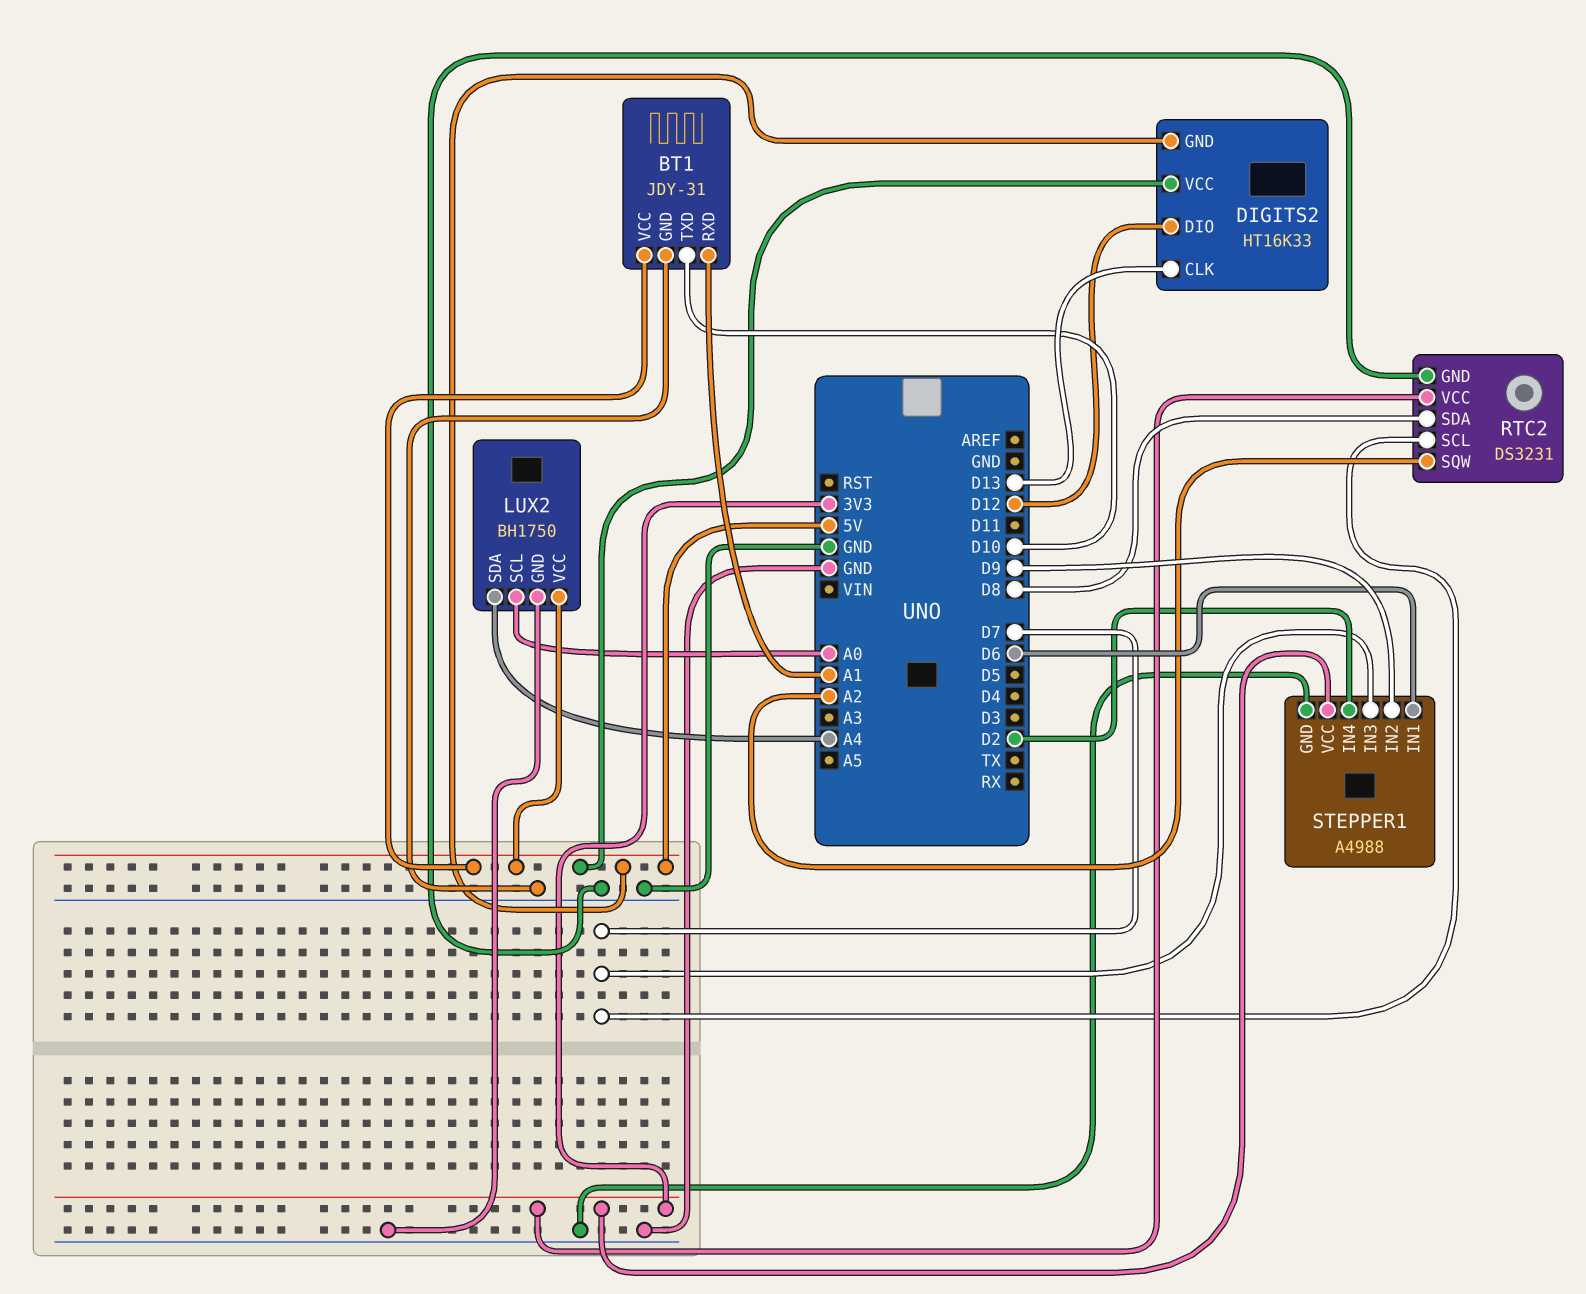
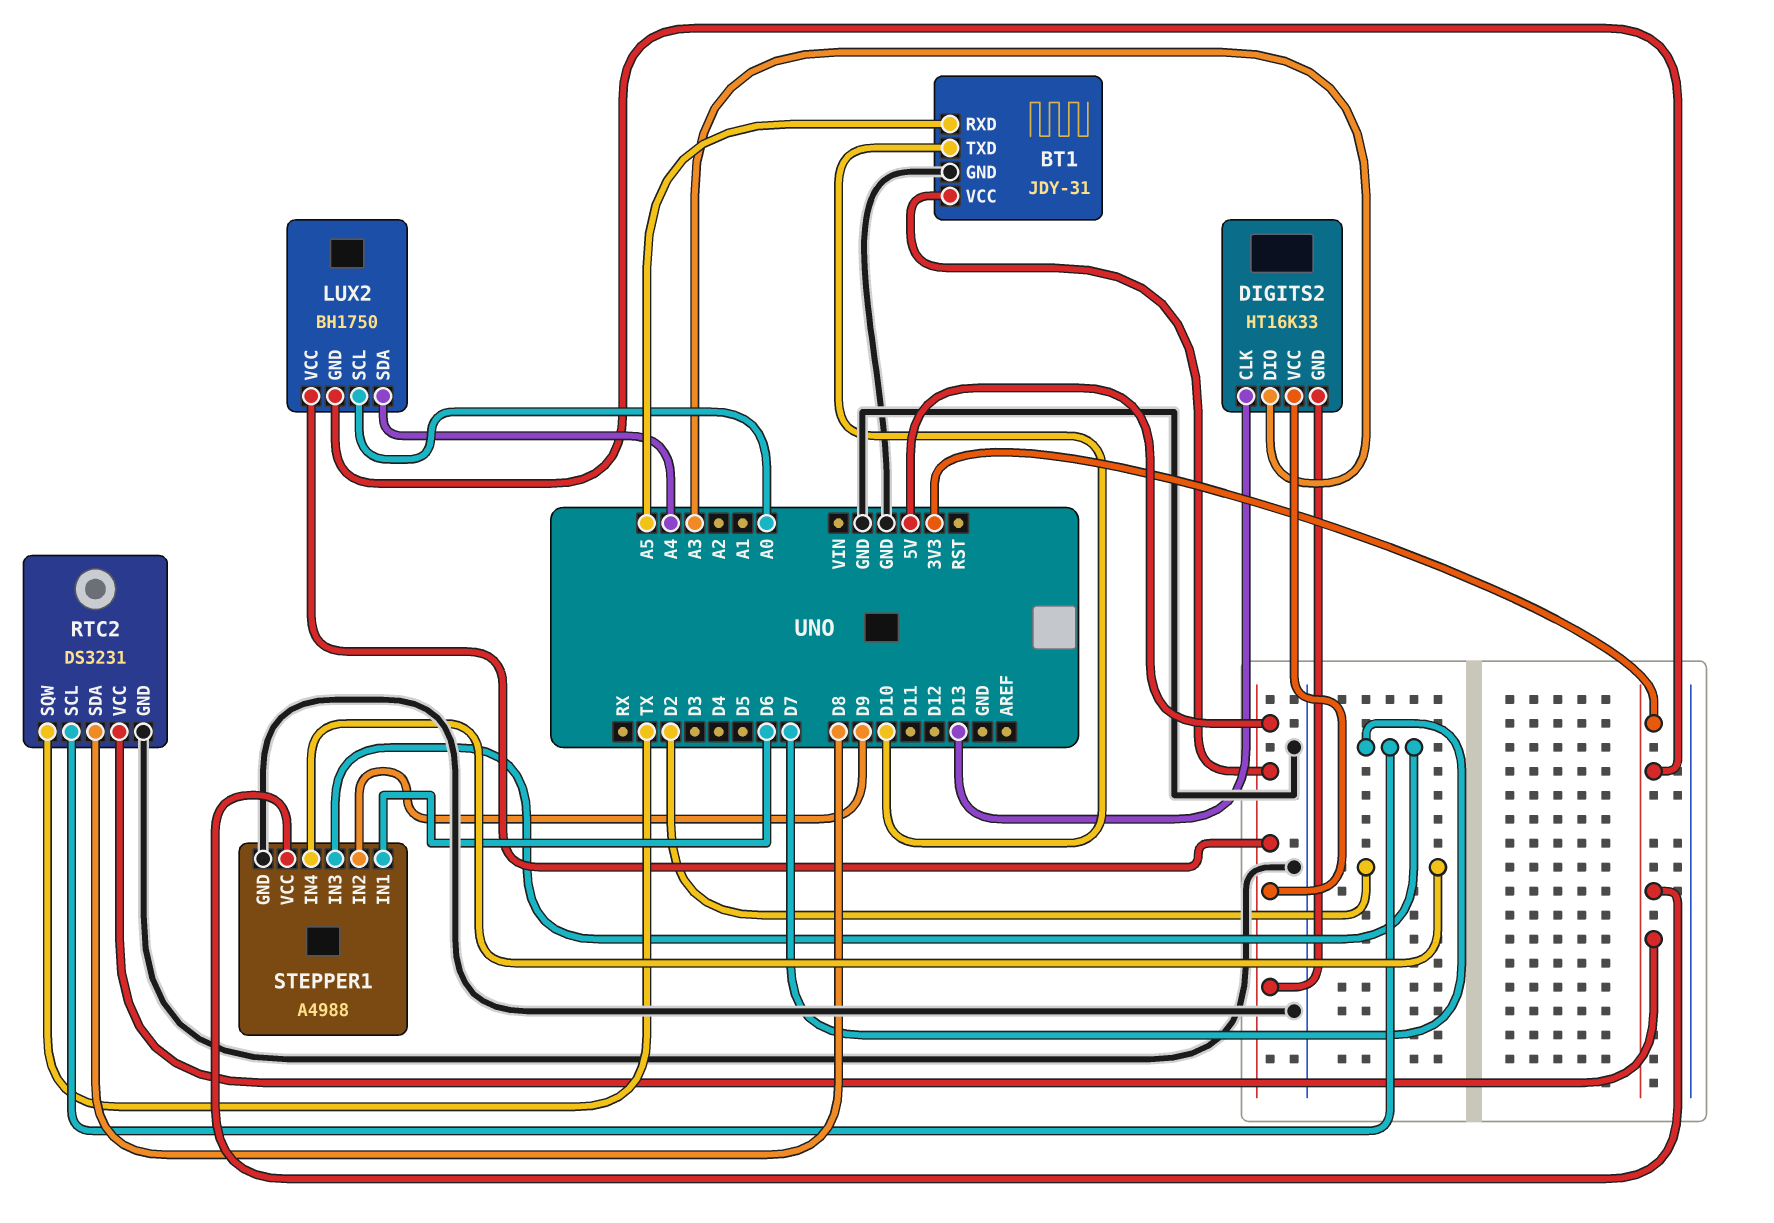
BT1 pin RXD: A1 -> A5
DIGITS2 pin DIO: D12 -> A3
LUX2 pin GND: GND -> 3V3
RTC2 pin SQW: A2 -> TX

